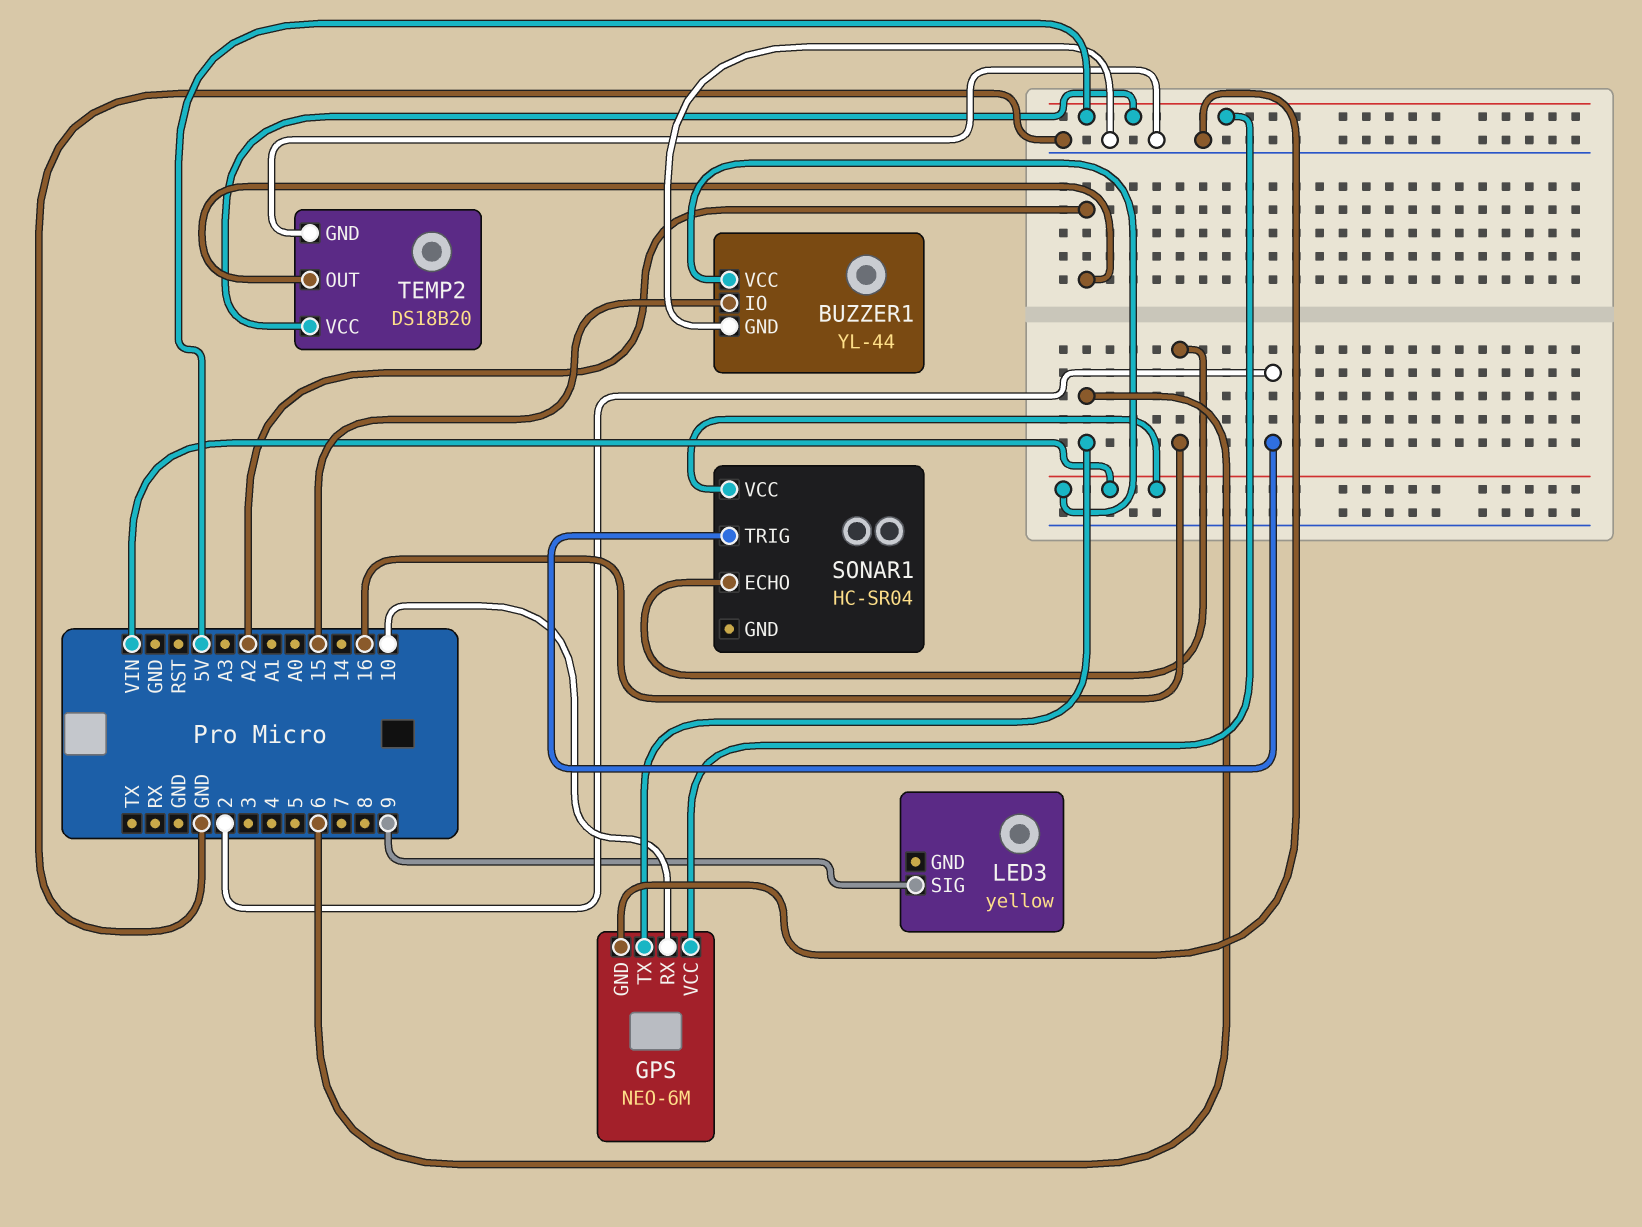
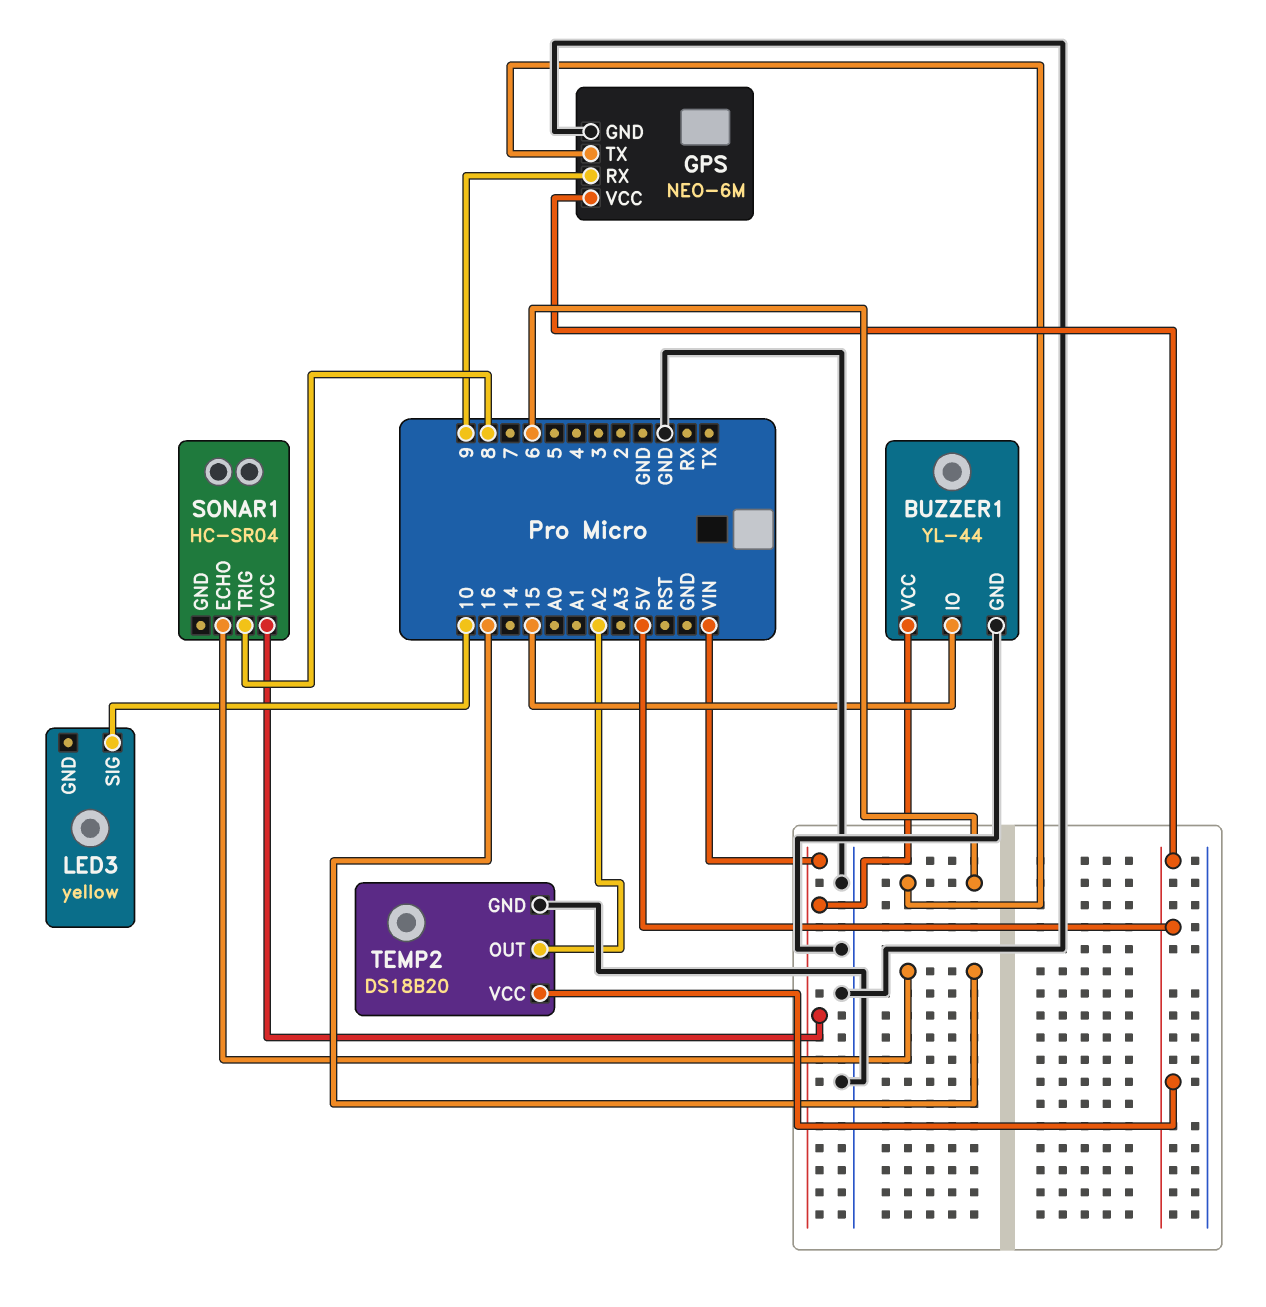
GPS pin RX: 10 -> 9
LED3 pin SIG: 9 -> 10
SONAR1 pin TRIG: 2 -> 8

